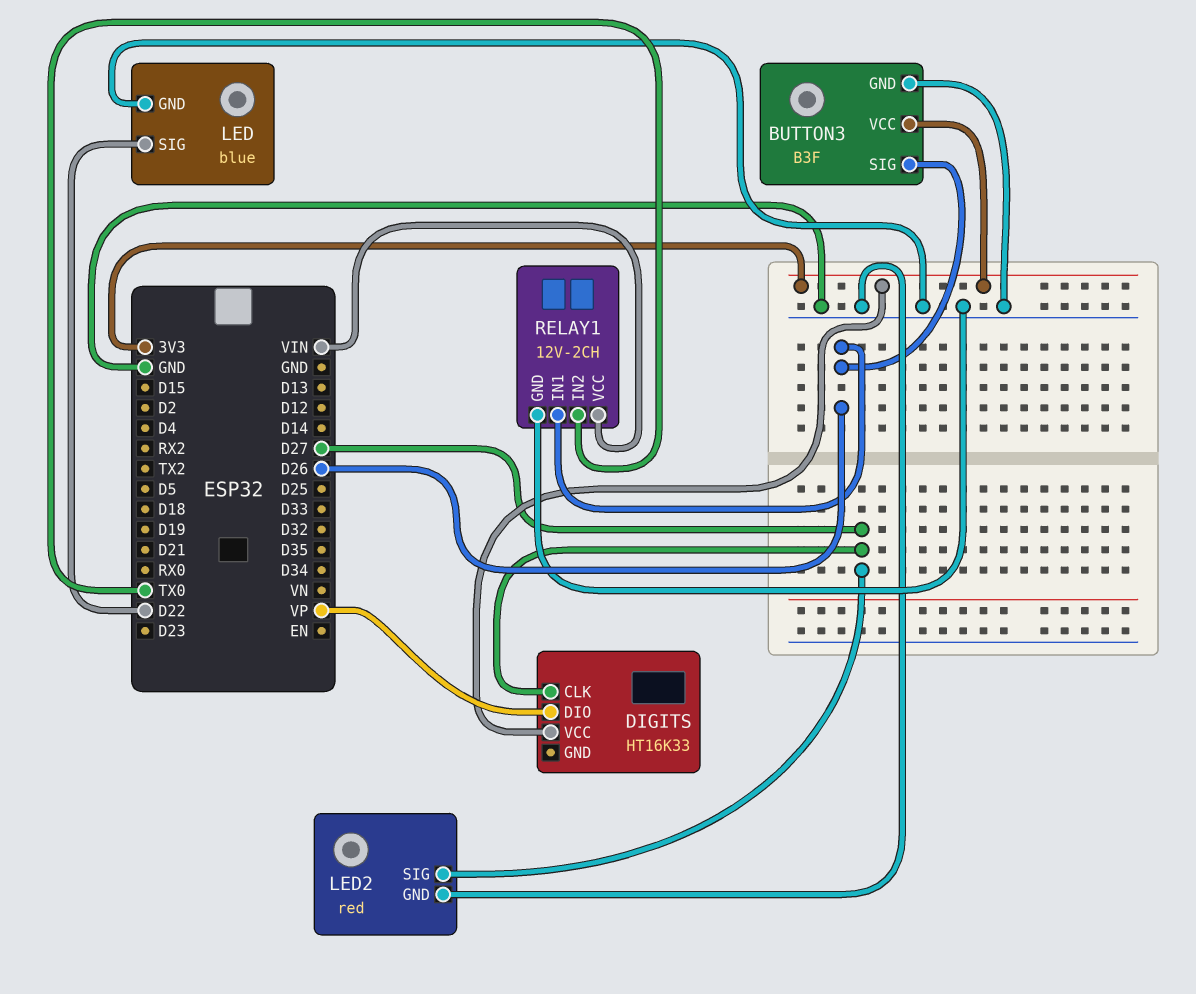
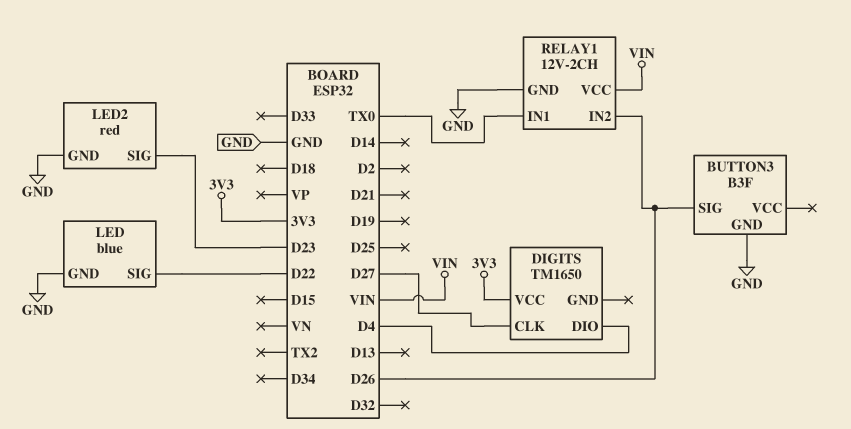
BUTTON3 pin VCC: 3V3 -> none
DIGITS: HT16K33 -> TM1650
DIGITS pin DIO: VP -> D4
LED2 pin SIG: D27 -> D23
RELAY1 pin IN1: D26 -> TX0
RELAY1 pin IN2: TX0 -> D26

